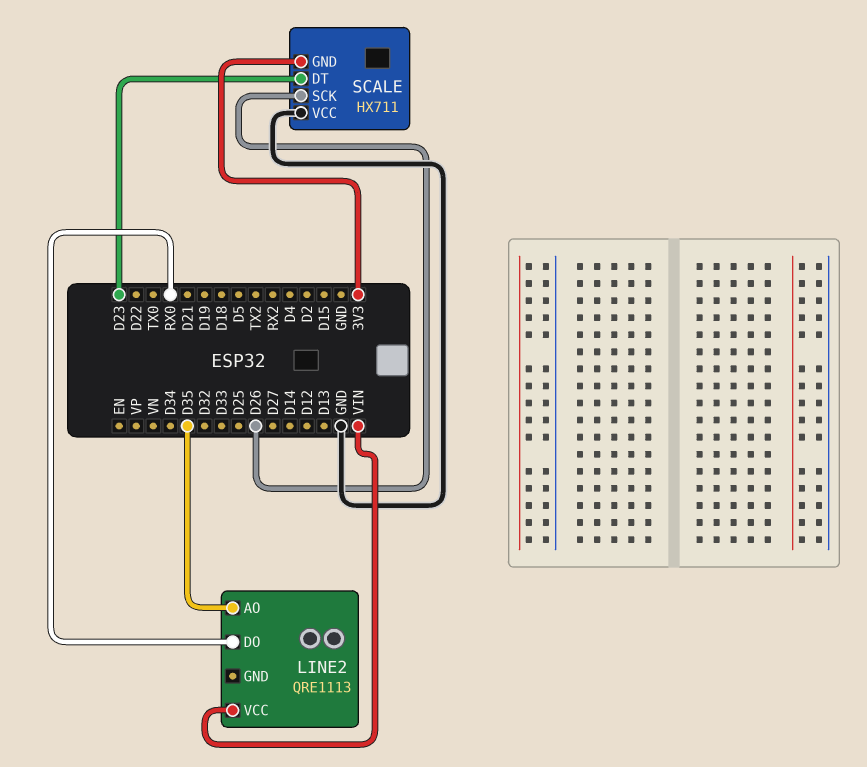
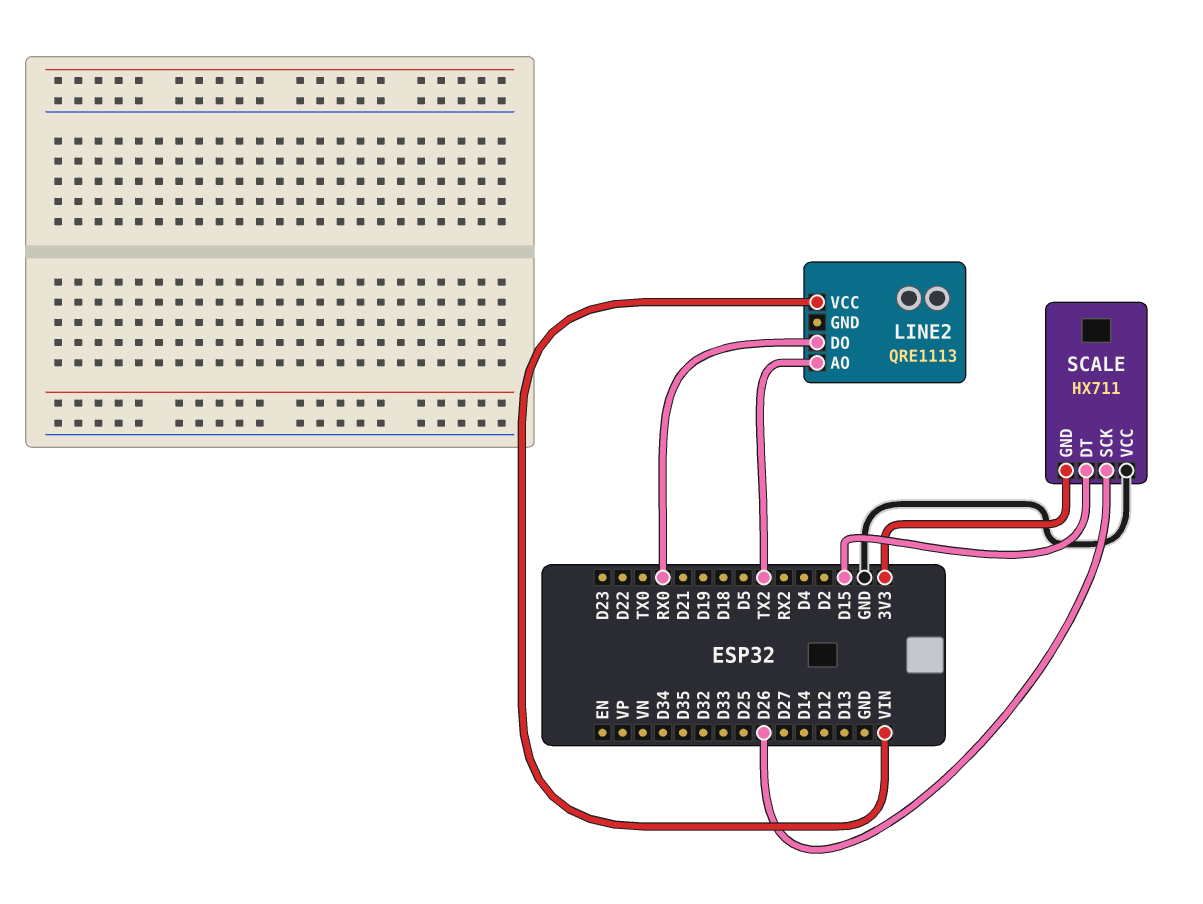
LINE2 pin AO: D35 -> TX2
SCALE pin DT: D23 -> D15

